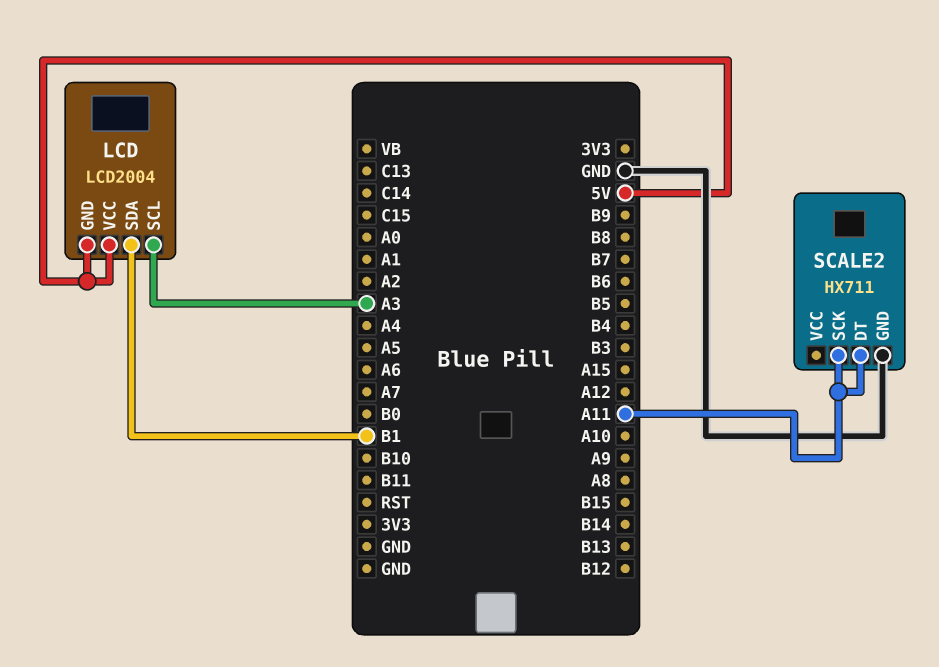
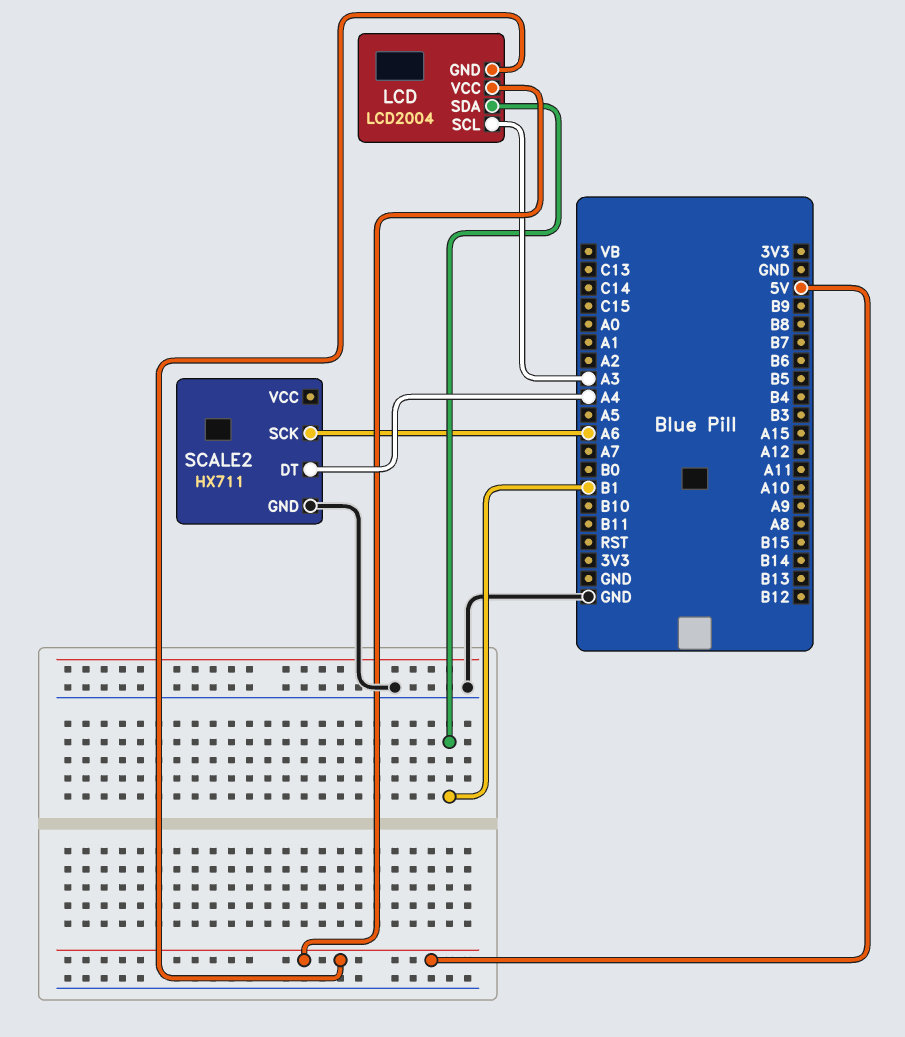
SCALE2 pin DT: A11 -> A4
SCALE2 pin SCK: A11 -> A6

